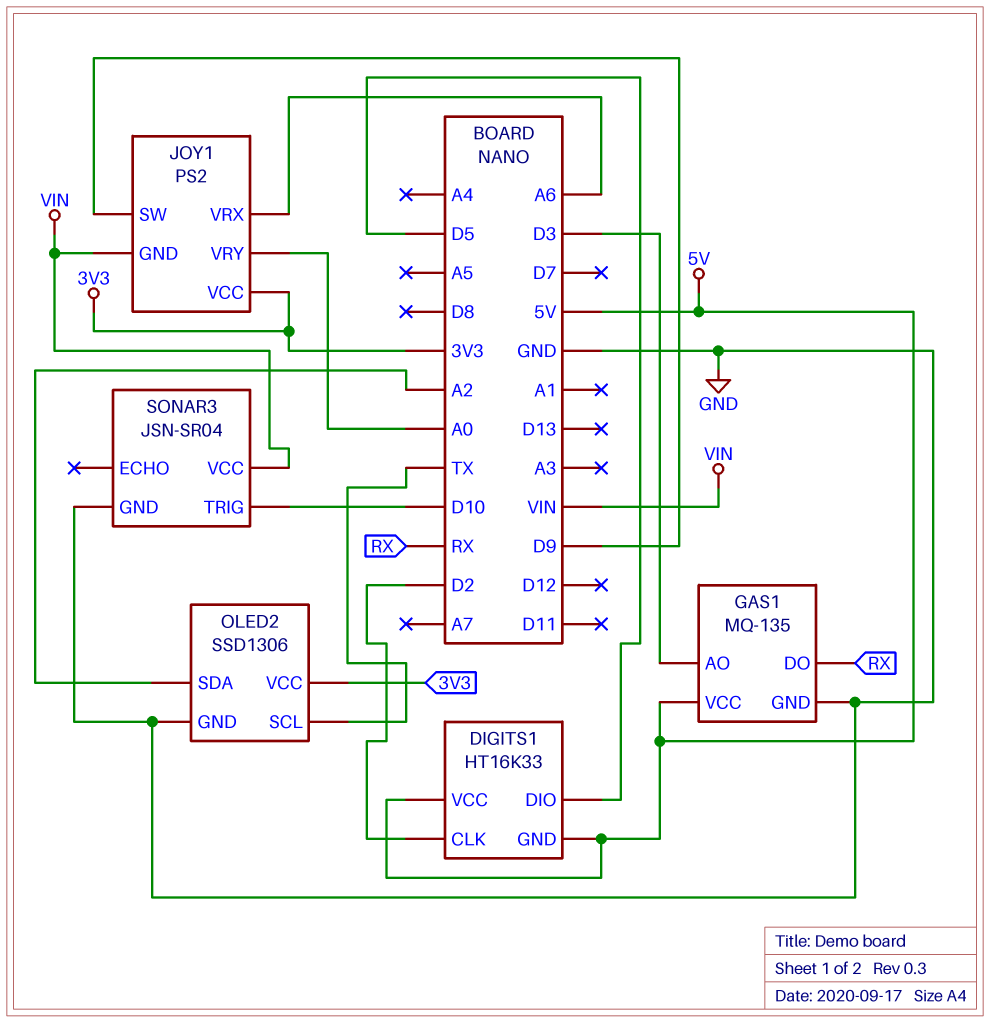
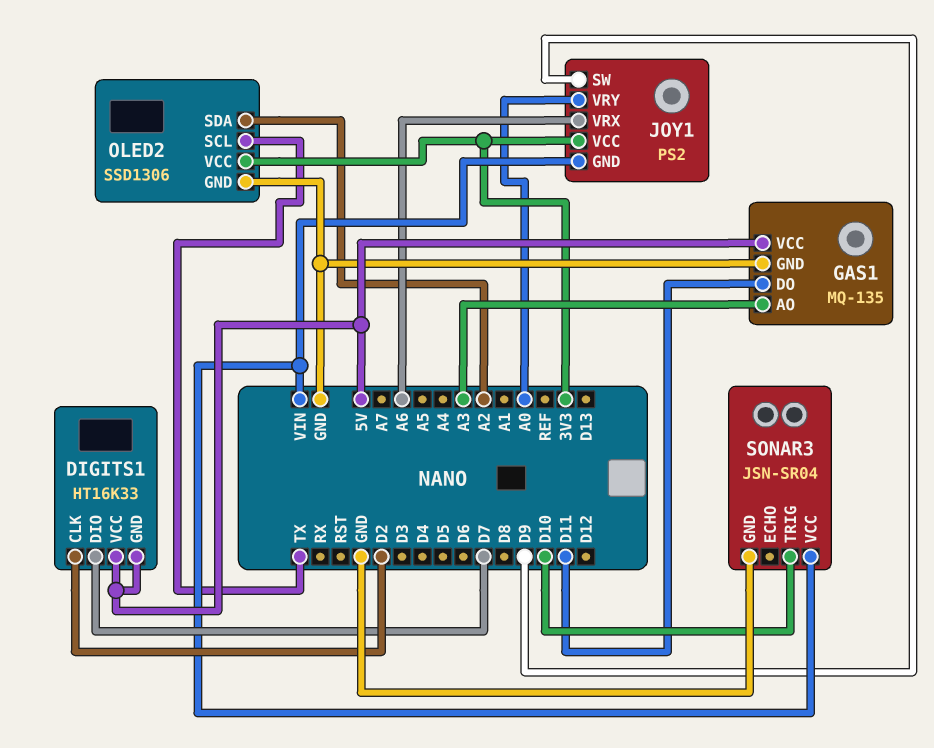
DIGITS1 pin DIO: D5 -> D7
GAS1 pin AO: D3 -> A3
GAS1 pin DO: RX -> D11

